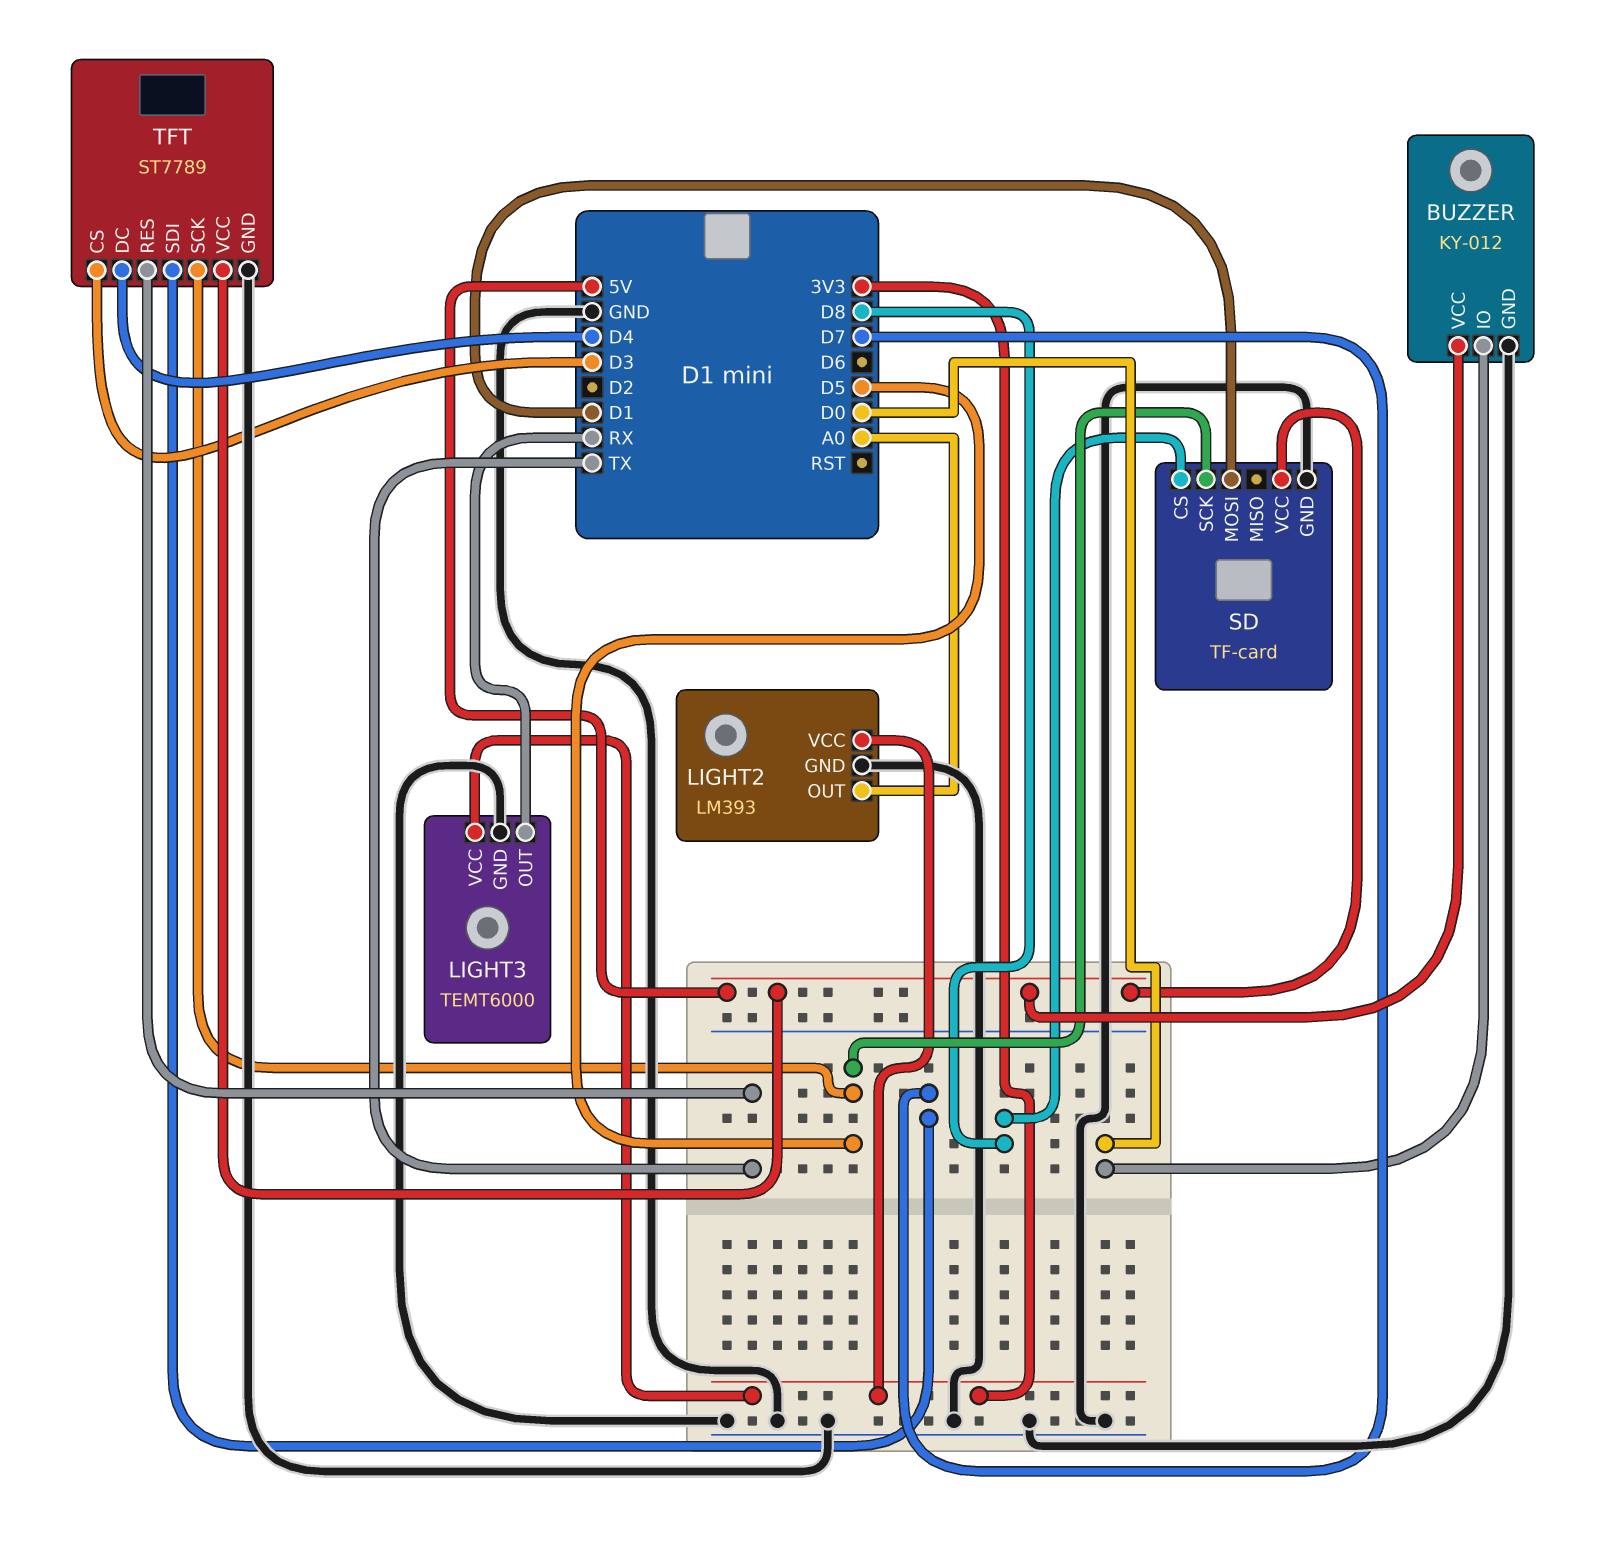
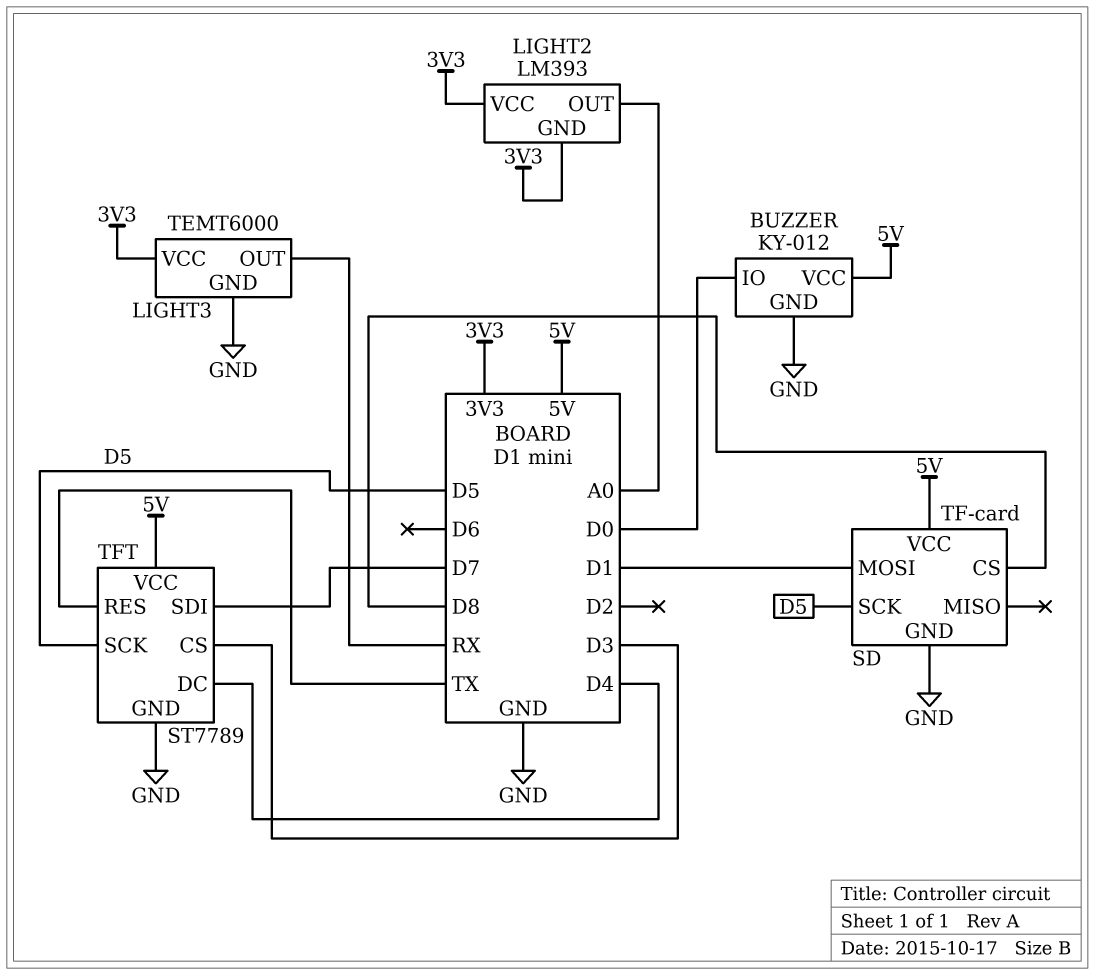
LIGHT2 pin GND: GND -> 3V3

